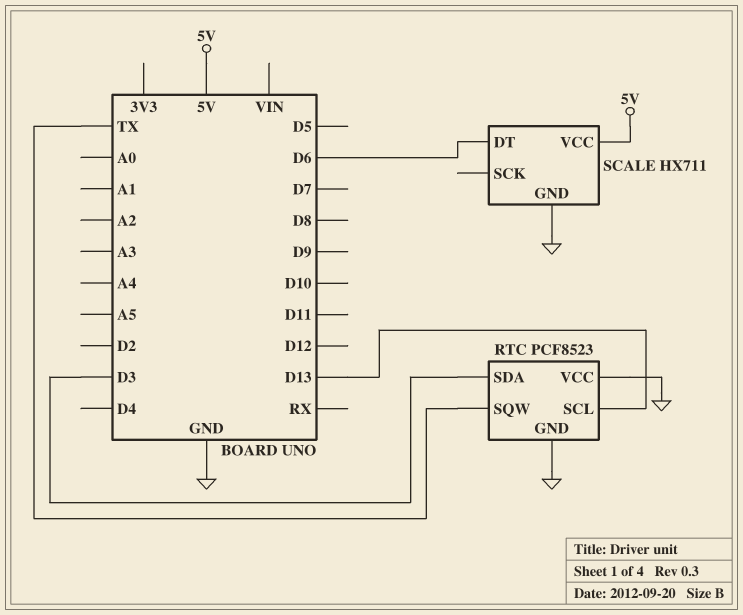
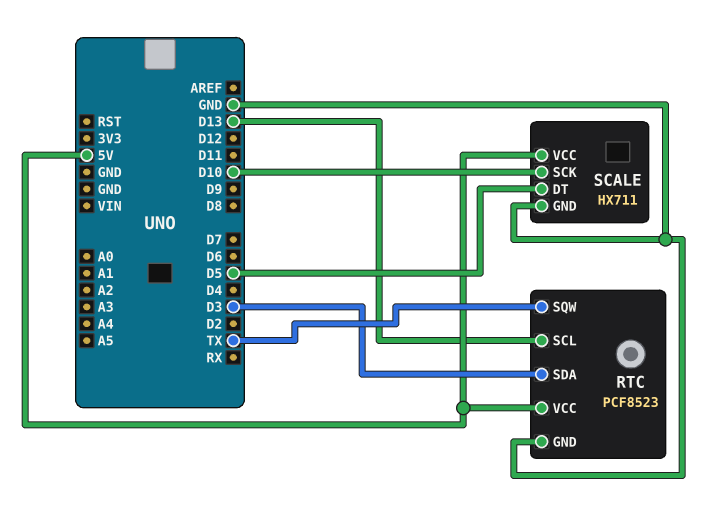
RTC pin VCC: GND -> 5V
SCALE pin DT: D6 -> D5
SCALE pin SCK: none -> D10

